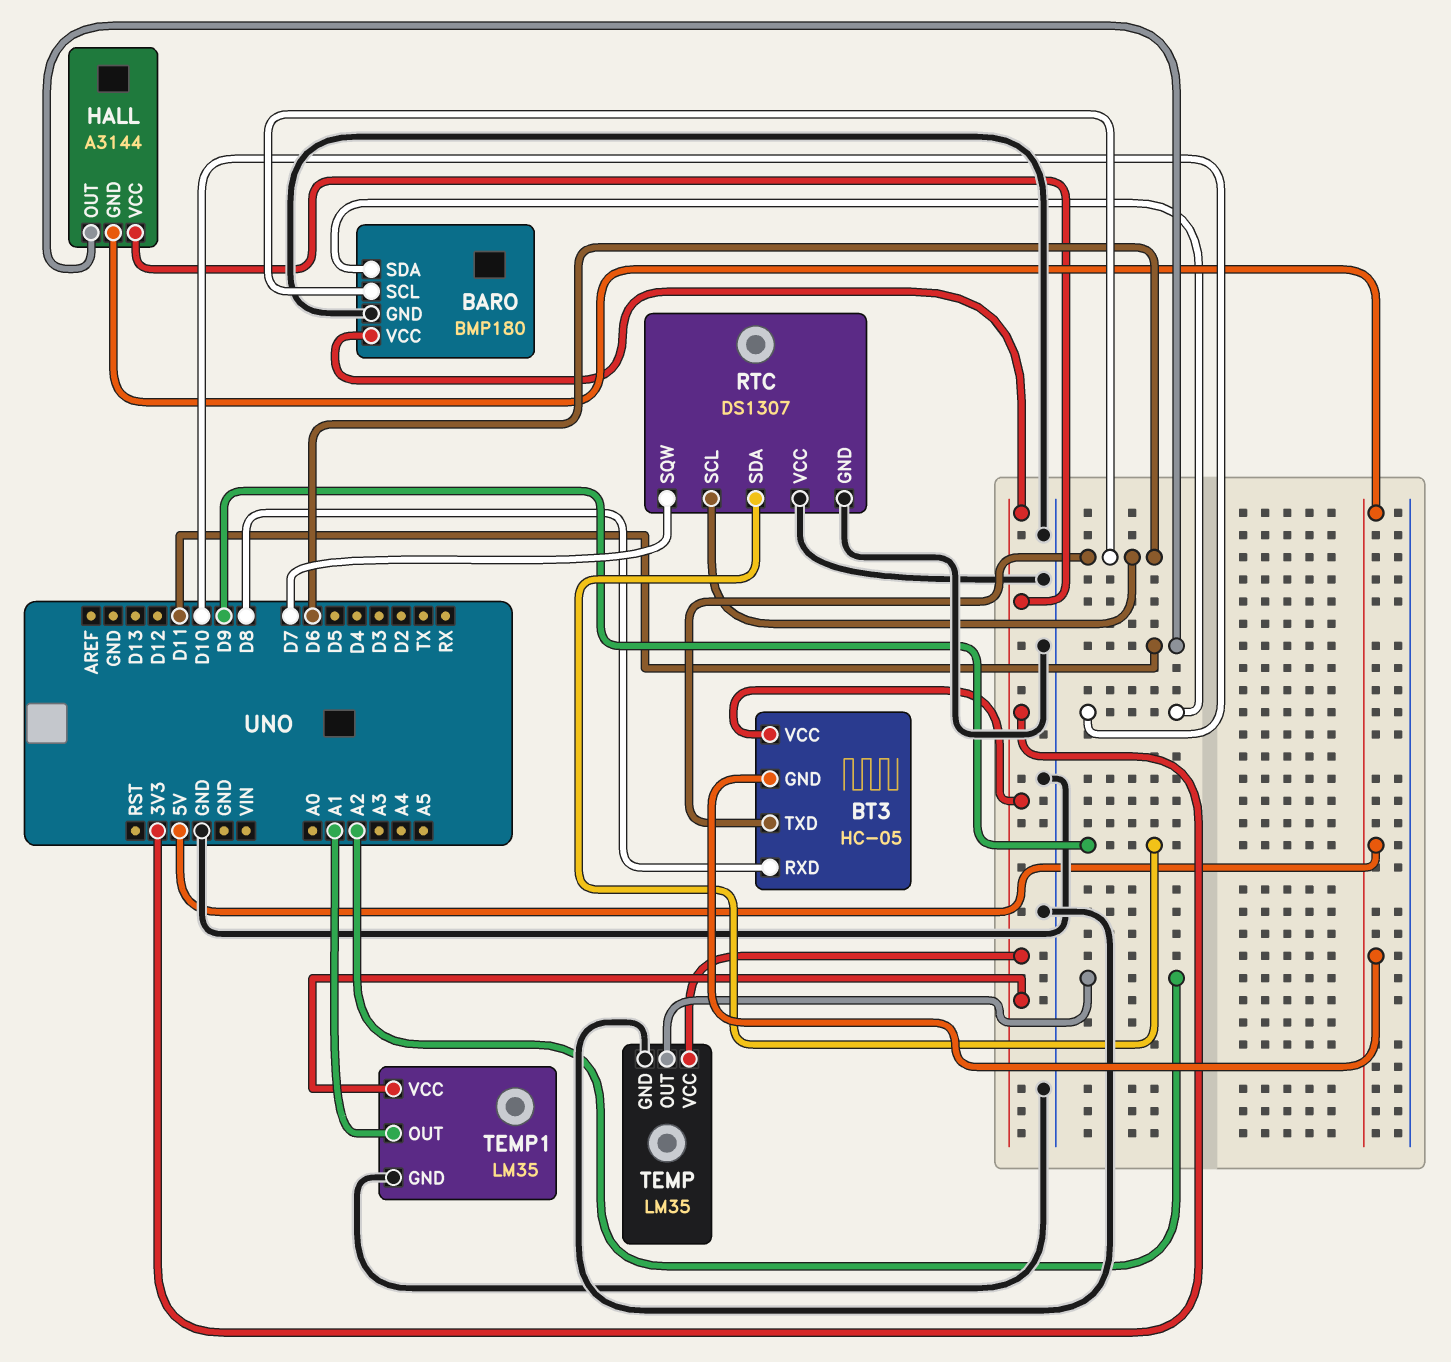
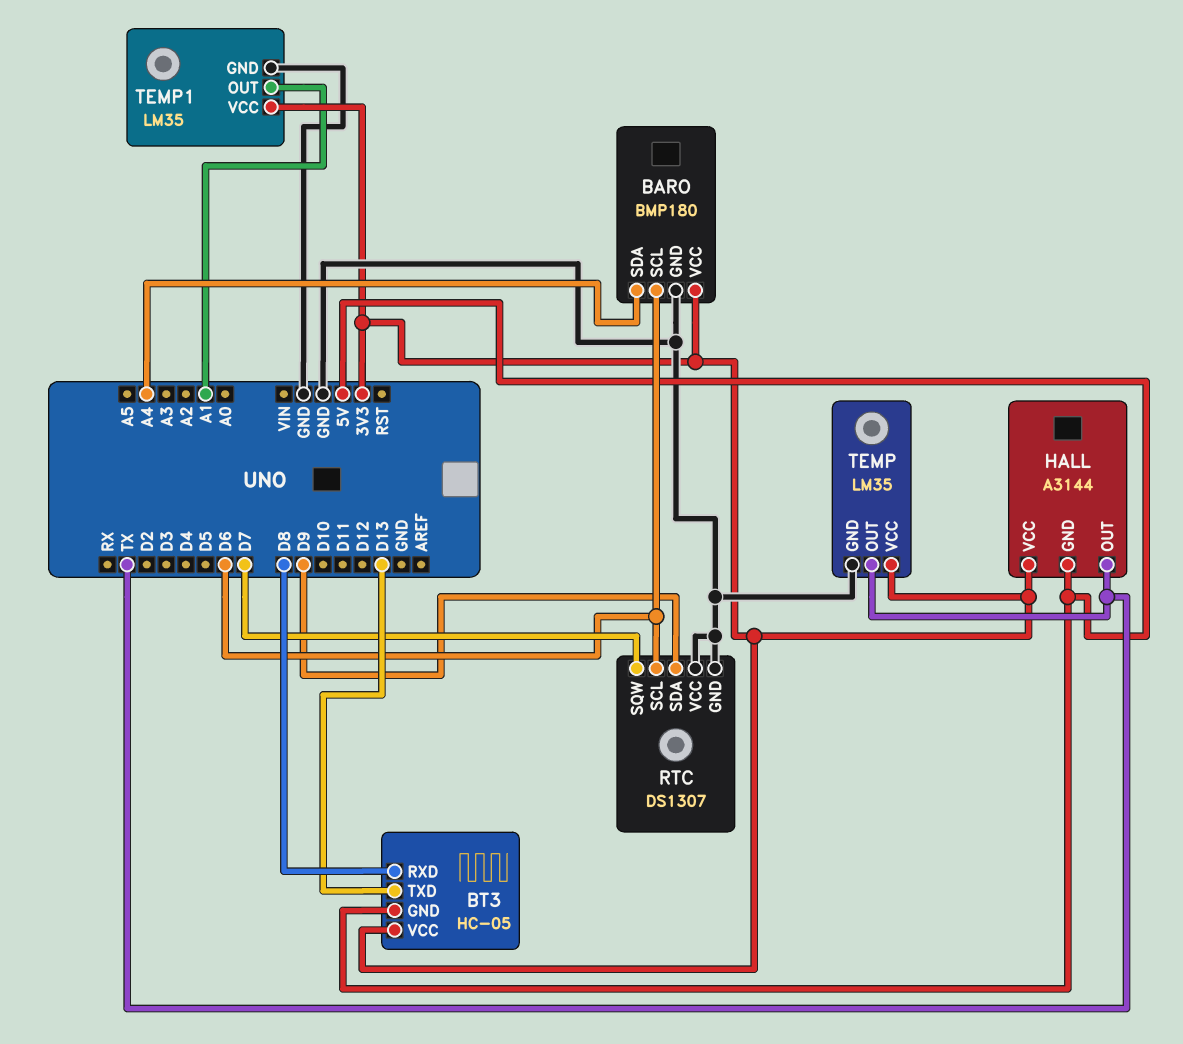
BARO pin SDA: D10 -> A4
BT3 pin TXD: D6 -> D13
HALL pin OUT: D11 -> TX
TEMP pin OUT: A2 -> TX

